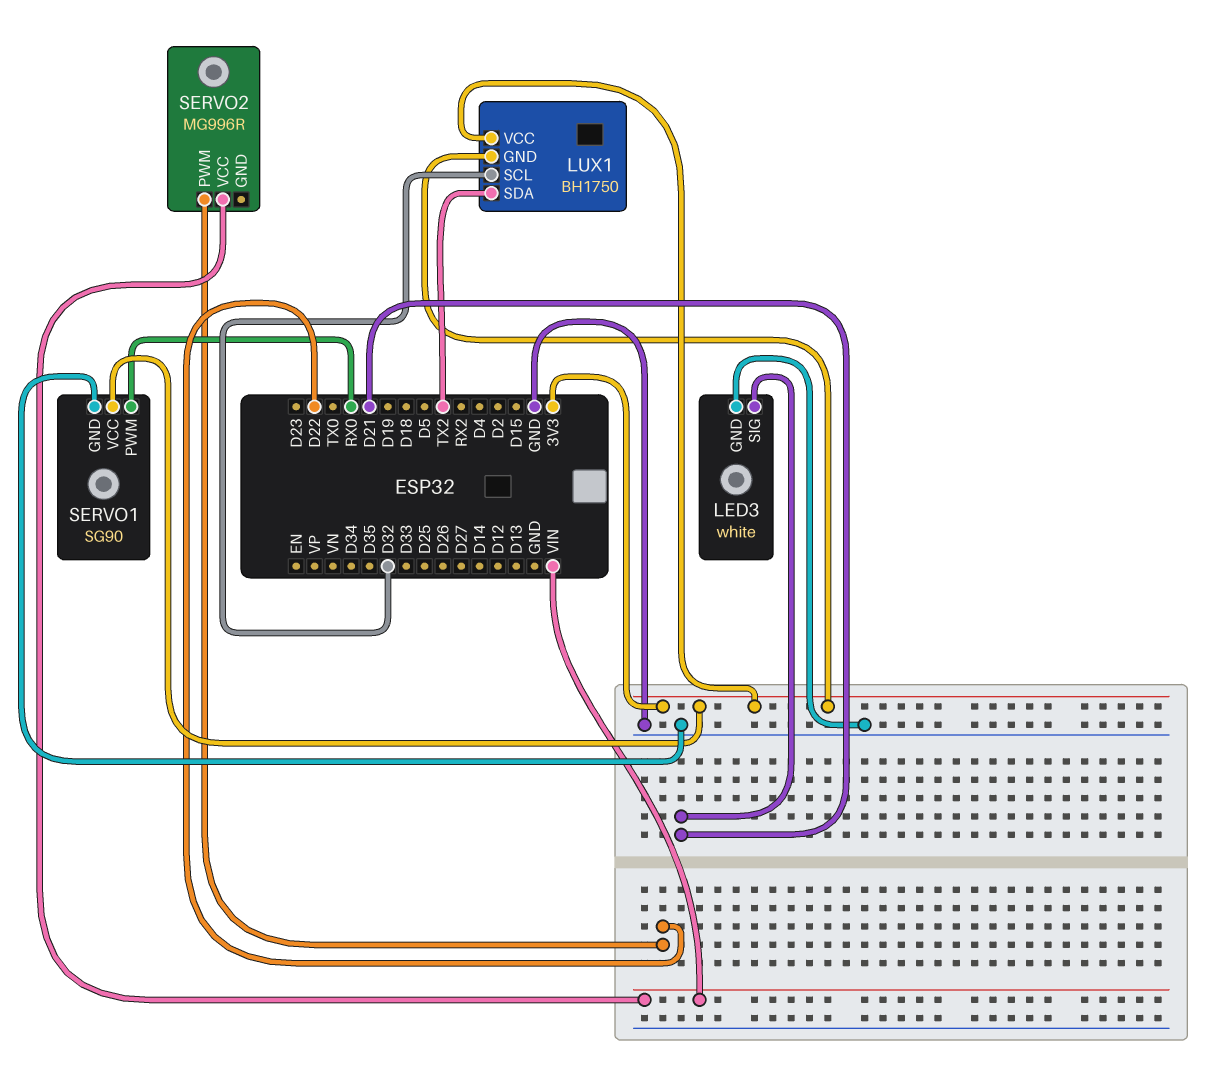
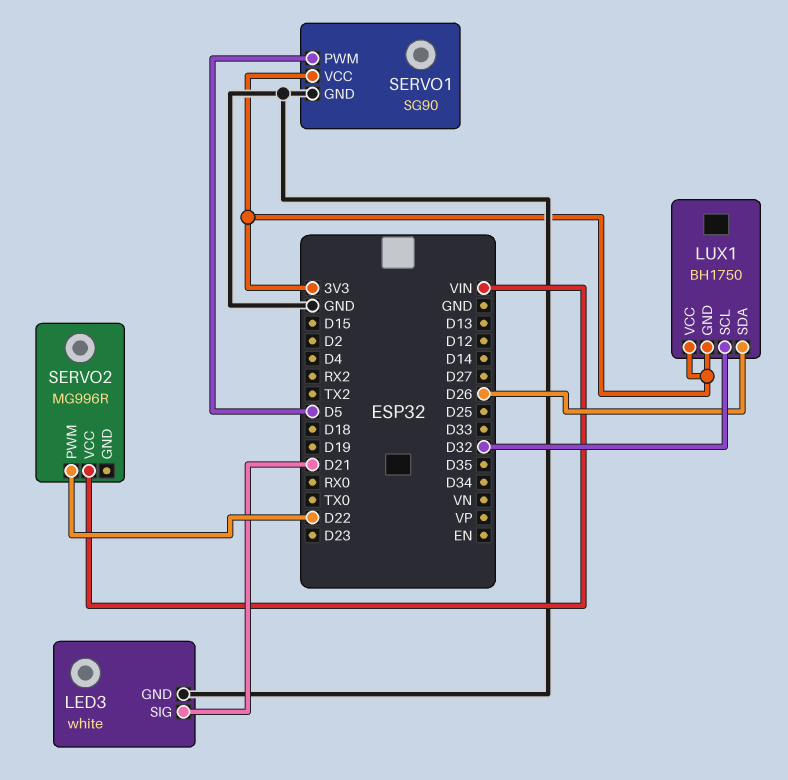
LUX1 pin SDA: TX2 -> D26
SERVO1 pin PWM: RX0 -> D5

